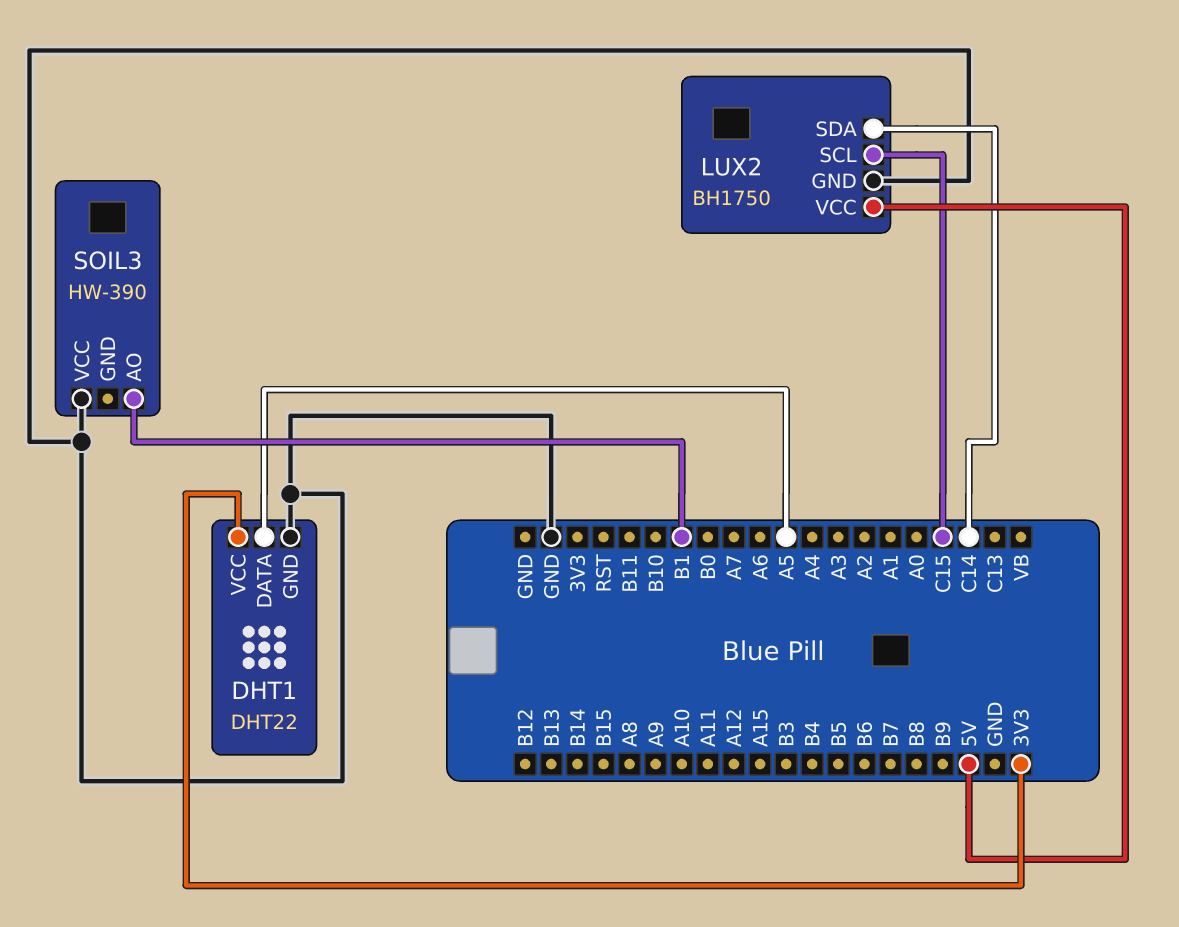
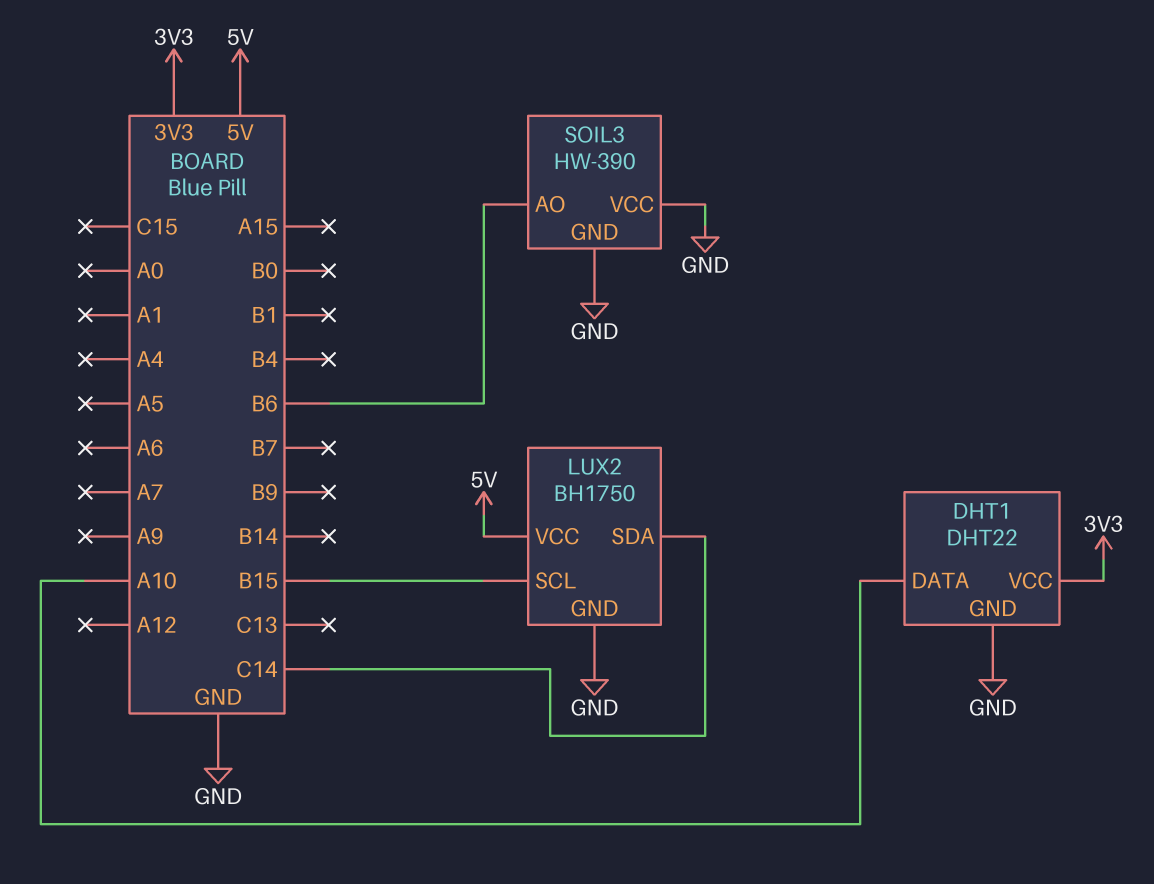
DHT1 pin DATA: A5 -> A10
LUX2 pin SCL: C15 -> B15
SOIL3 pin AO: B1 -> B6
SOIL3 pin GND: none -> GND

